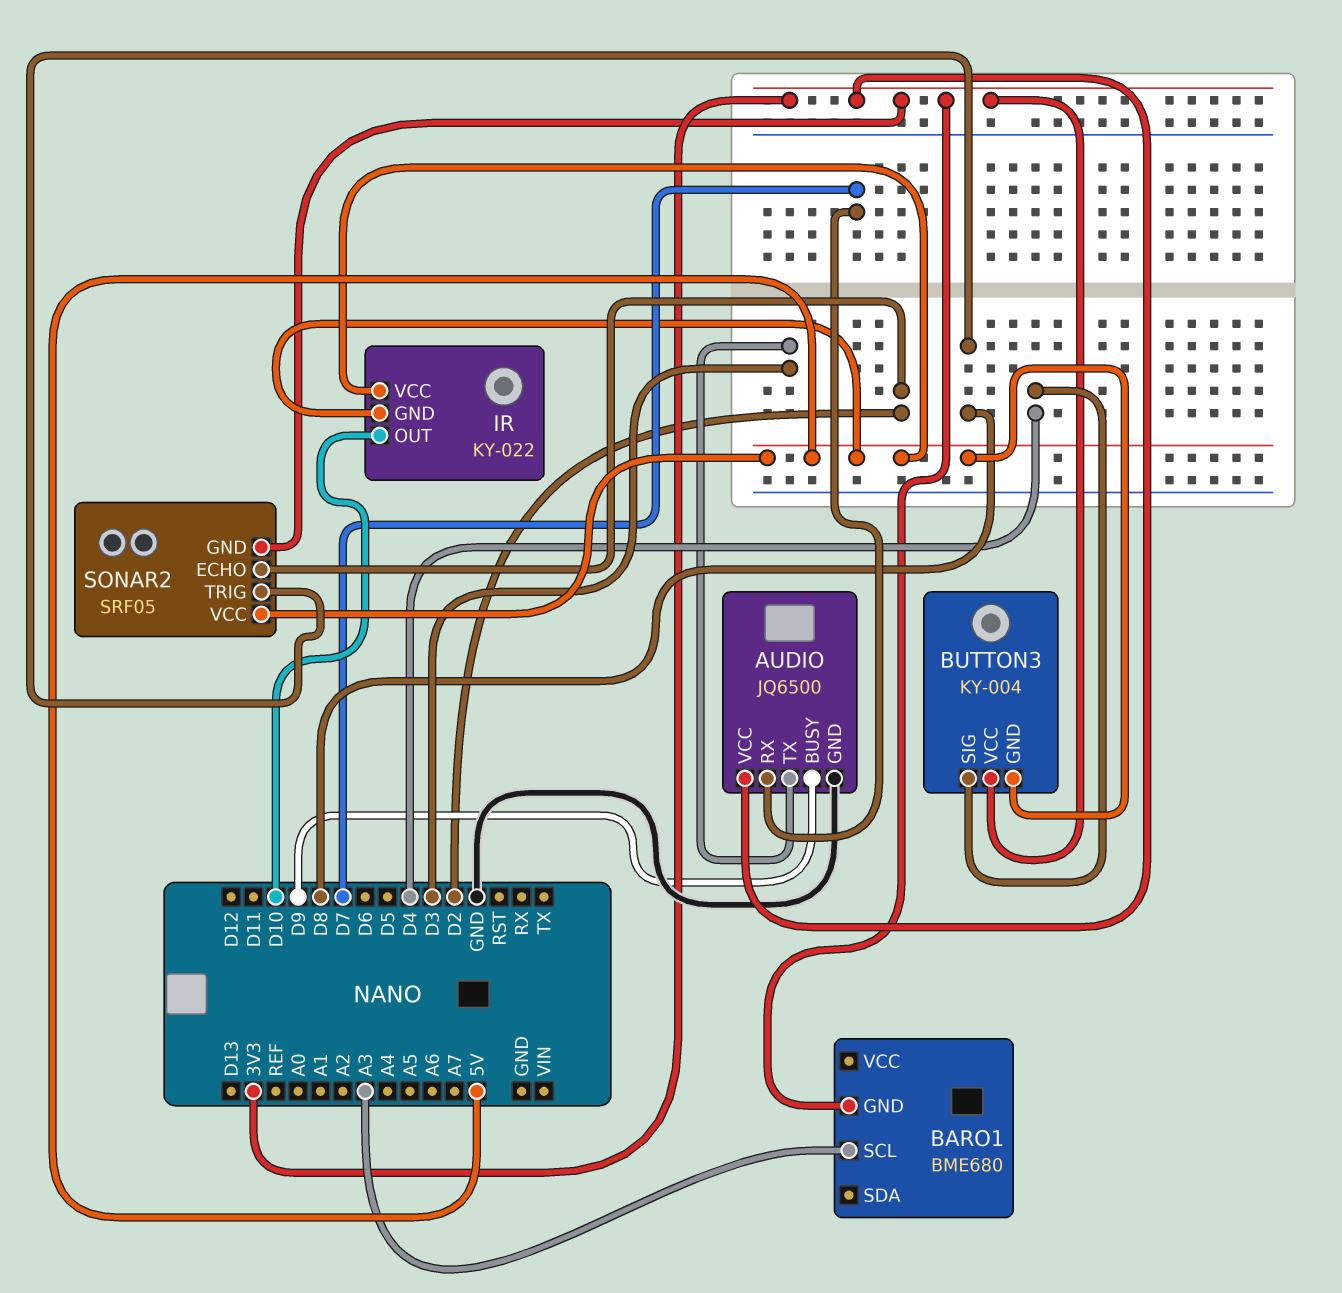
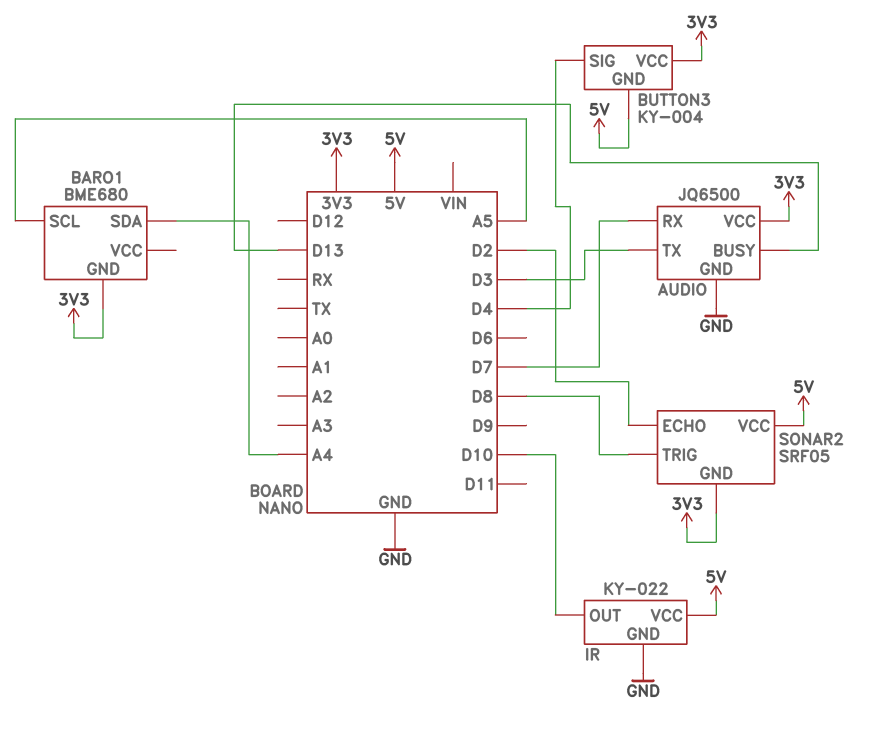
AUDIO pin BUSY: D9 -> D13
BARO1 pin SCL: A3 -> A5
BARO1 pin SDA: none -> A4
IR pin GND: 5V -> GND

